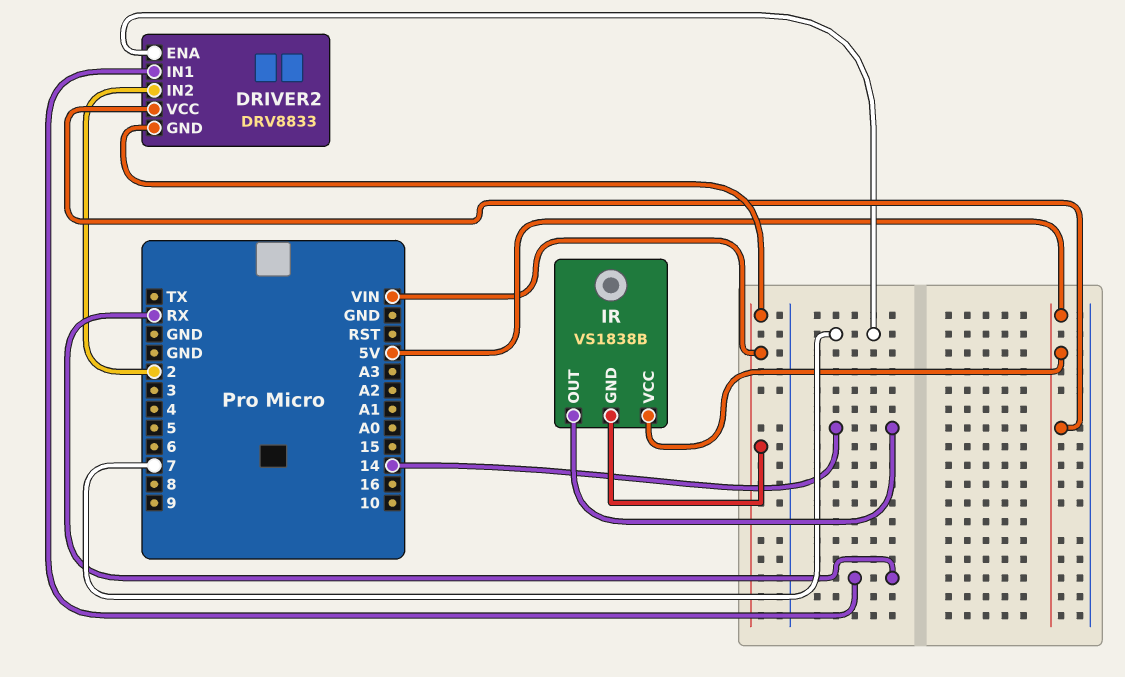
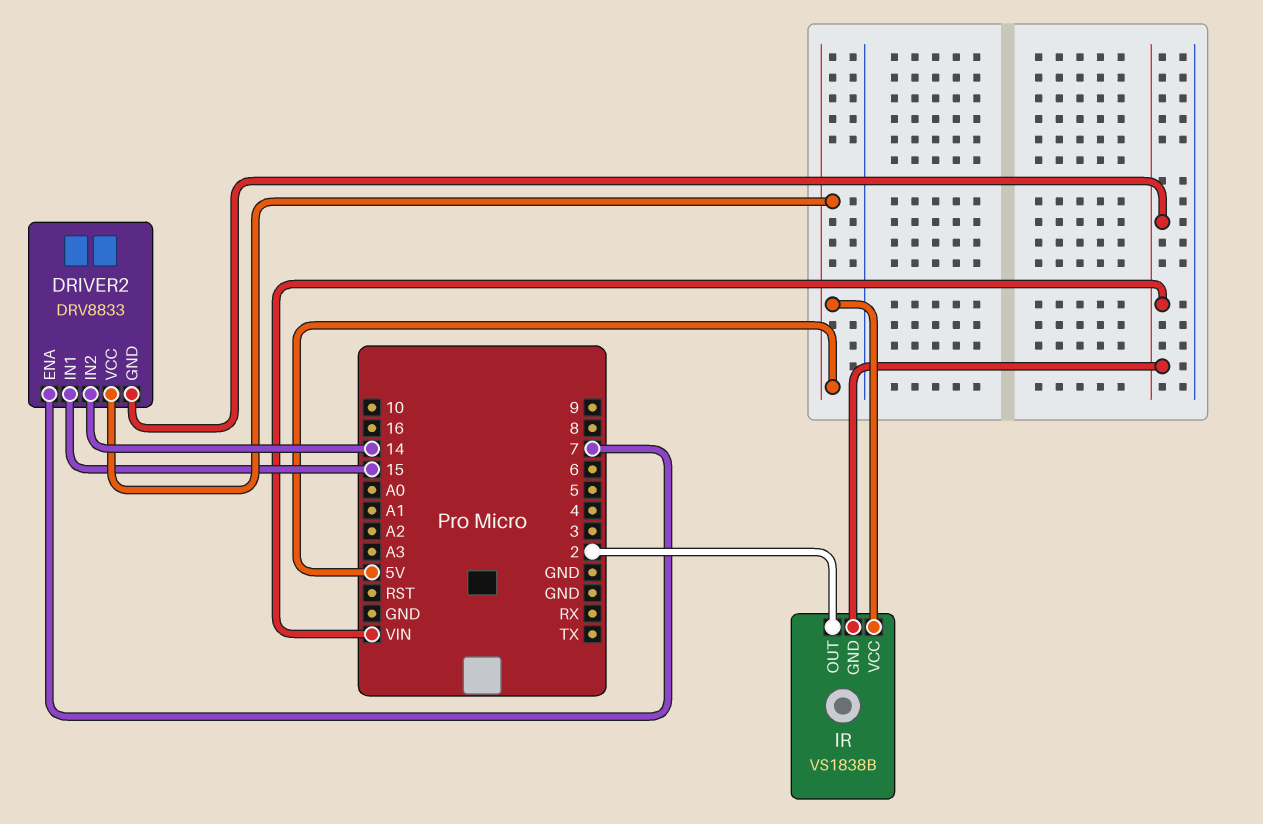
DRIVER2 pin IN1: RX -> 15
DRIVER2 pin IN2: 2 -> 14
IR pin OUT: 14 -> 2

